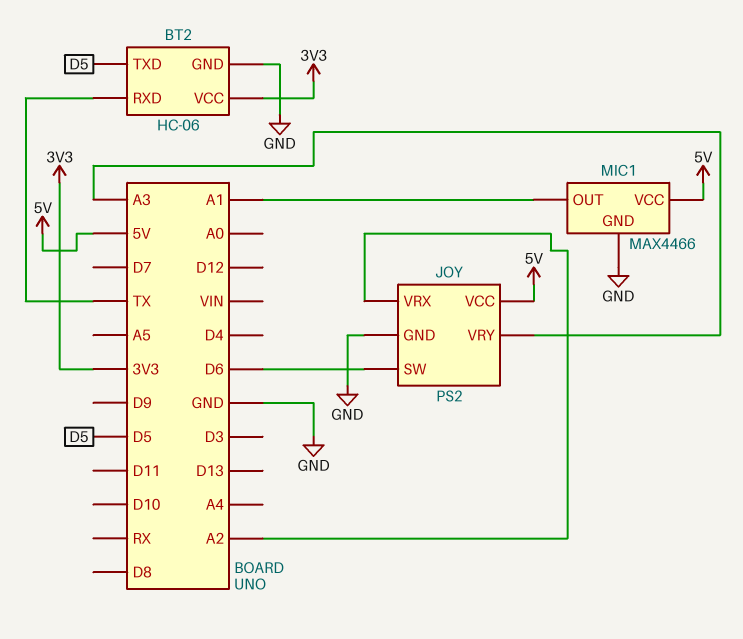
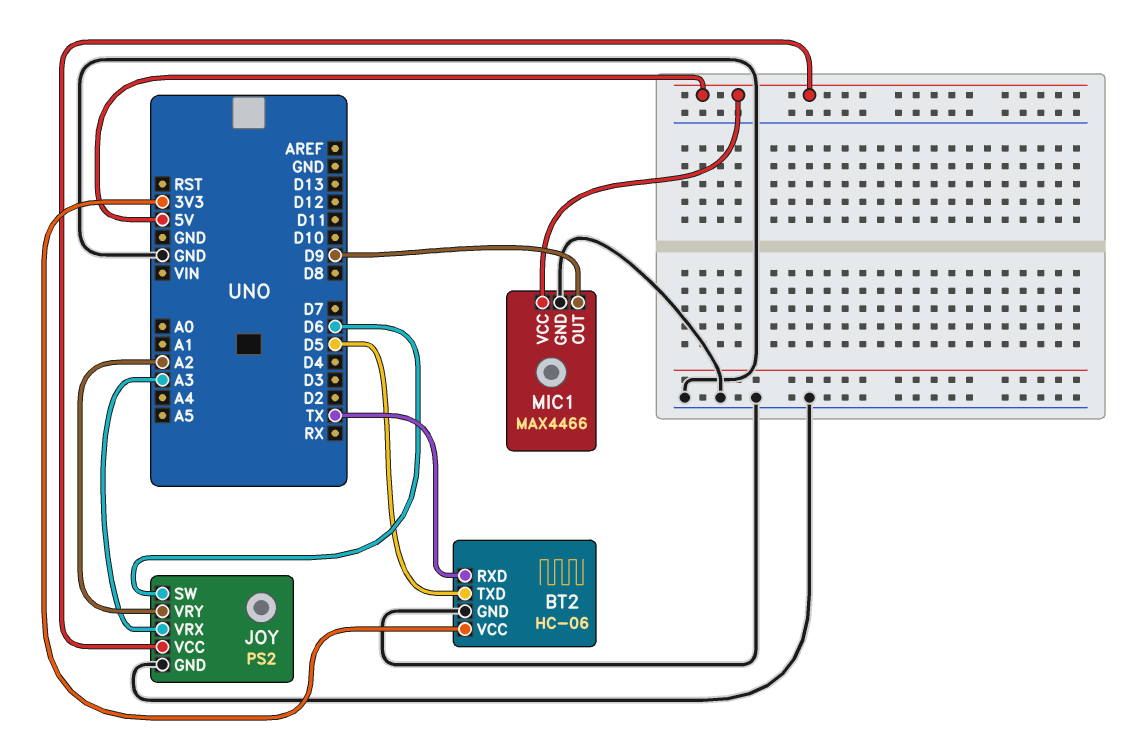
JOY pin VRX: A2 -> A3
JOY pin VRY: A3 -> A2
MIC1 pin OUT: A1 -> D9

